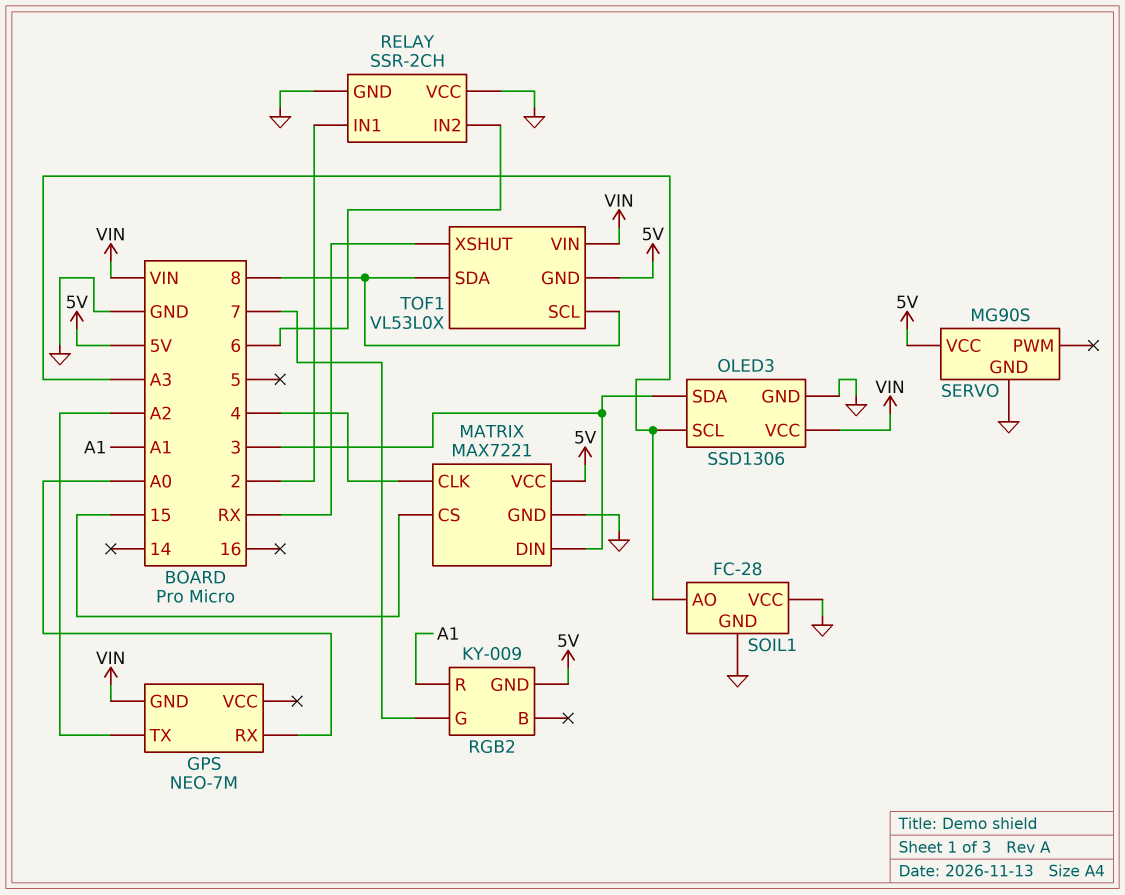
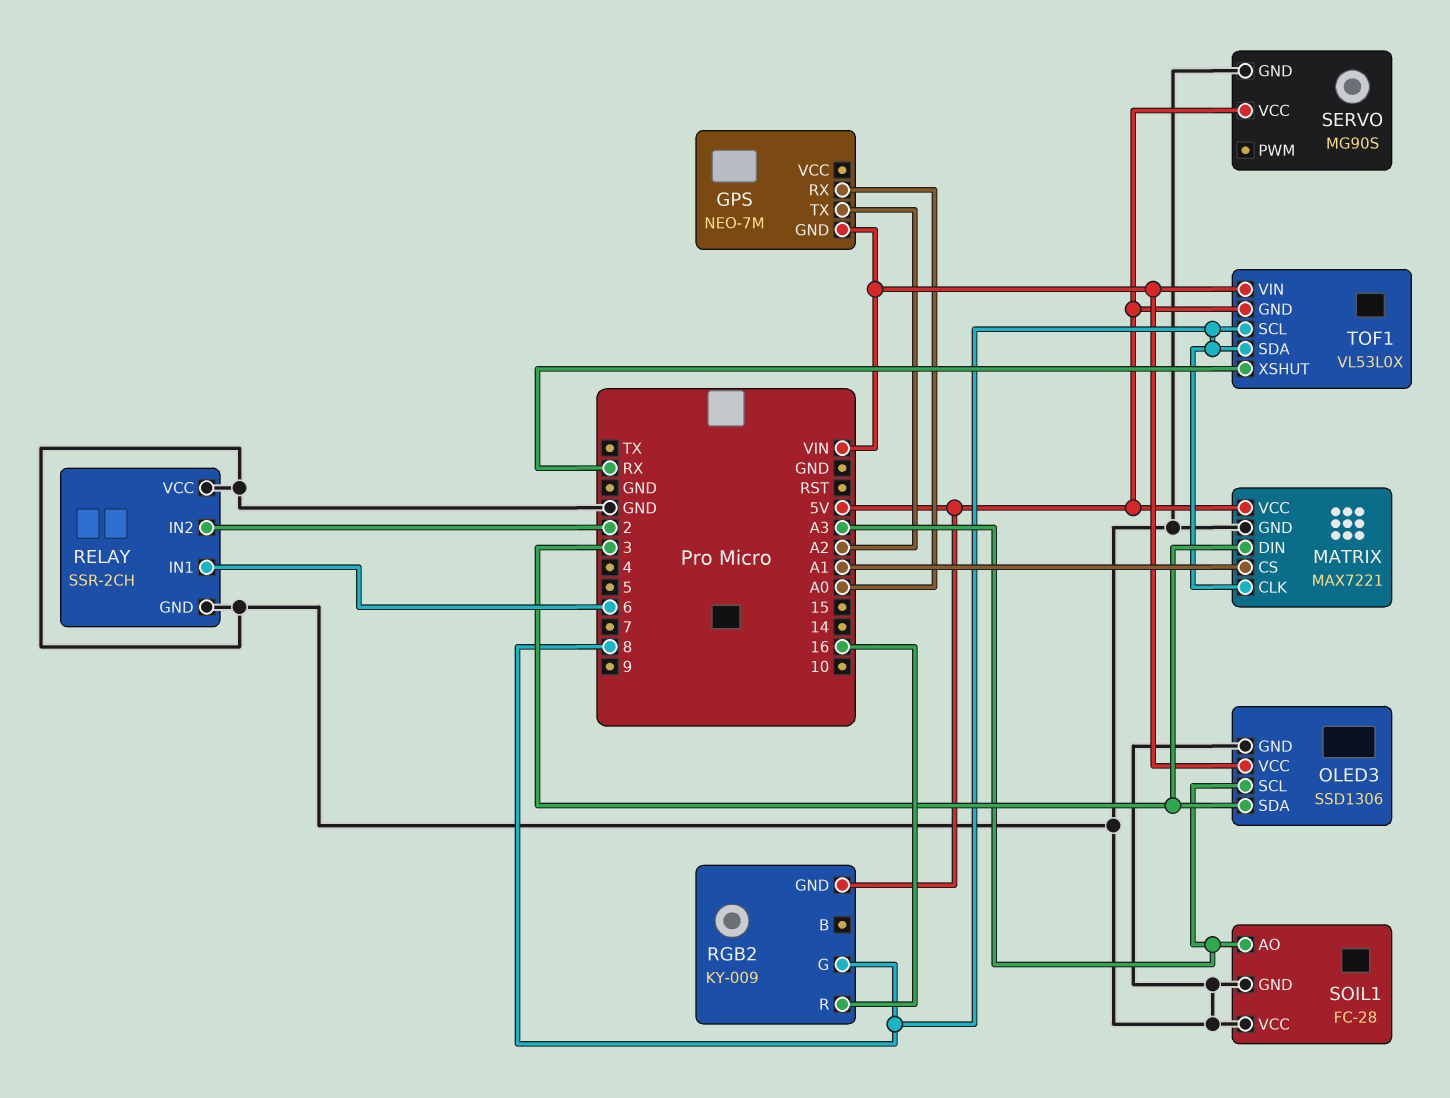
MATRIX pin CLK: 4 -> 8
MATRIX pin CS: 15 -> A1
RELAY pin IN1: 2 -> 6
RELAY pin IN2: 6 -> 2
RGB2 pin G: 7 -> 8
RGB2 pin R: A1 -> 16

